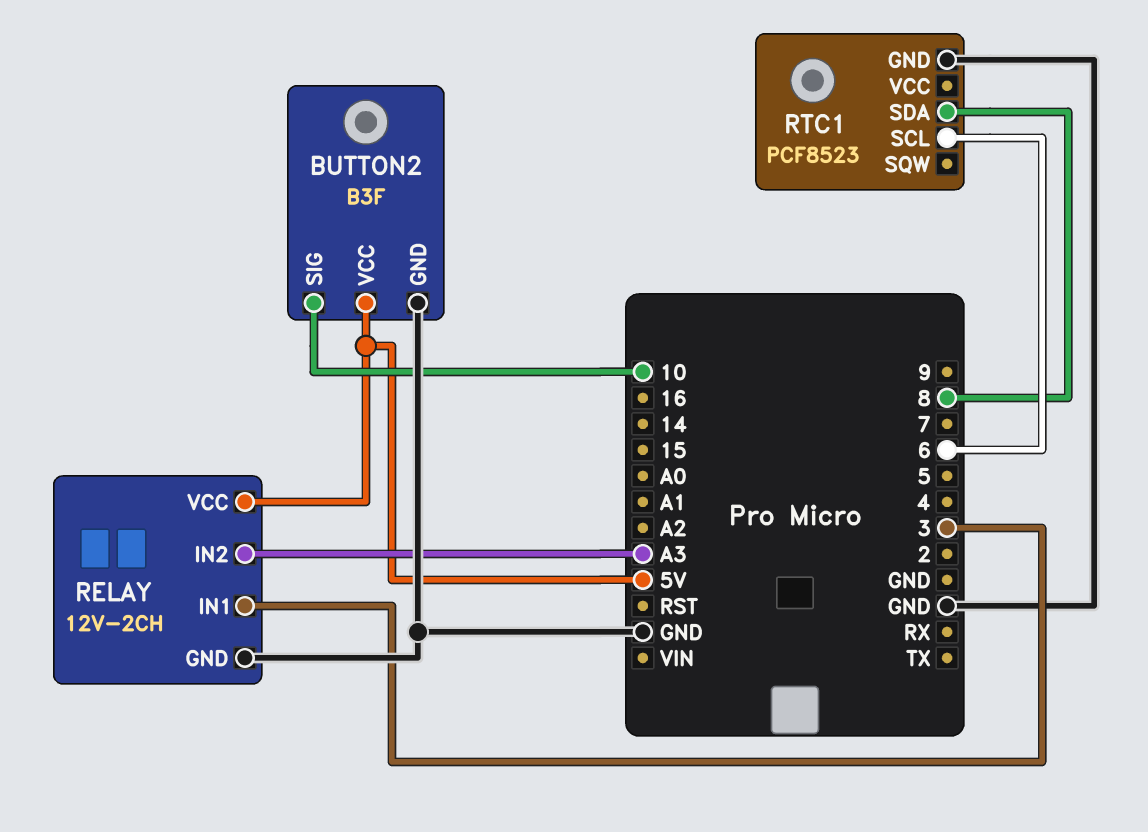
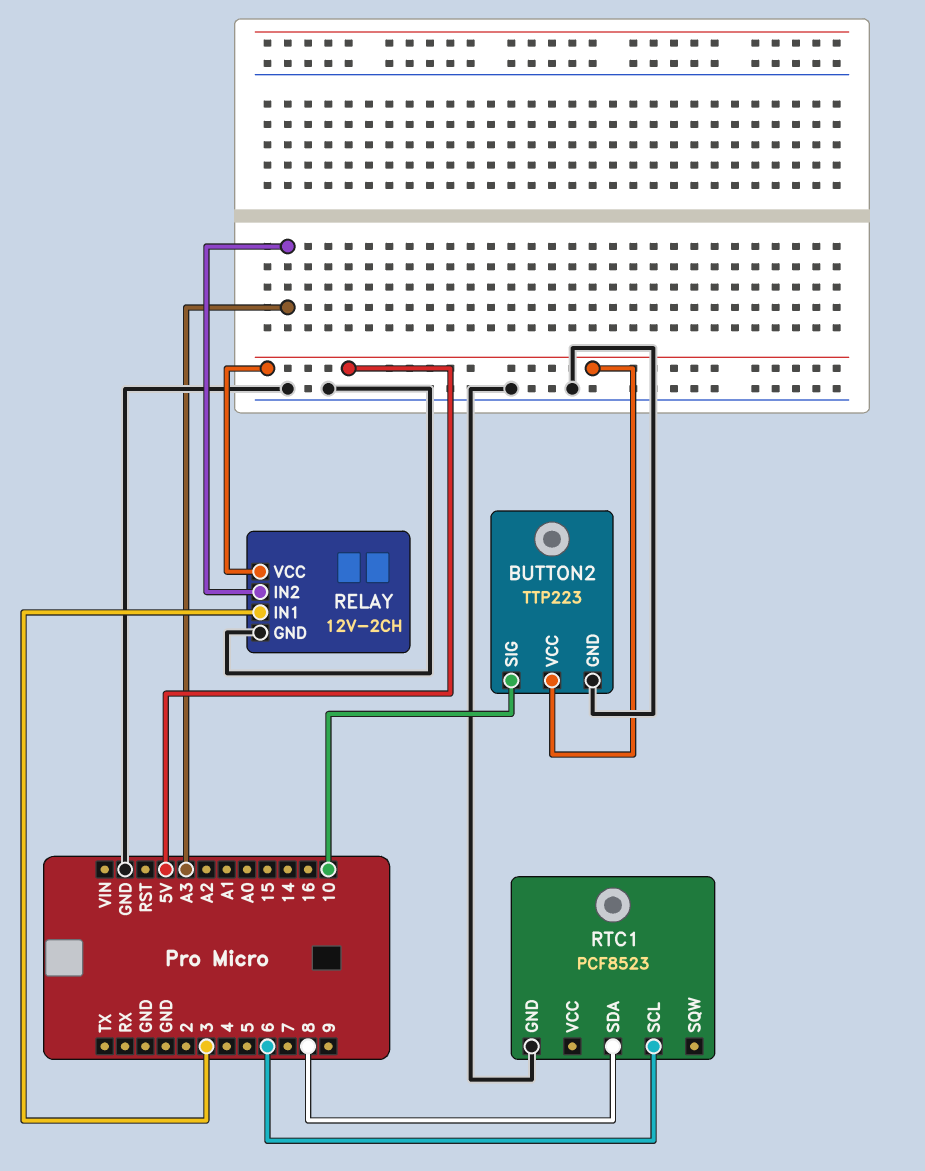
BUTTON2: B3F -> TTP223

